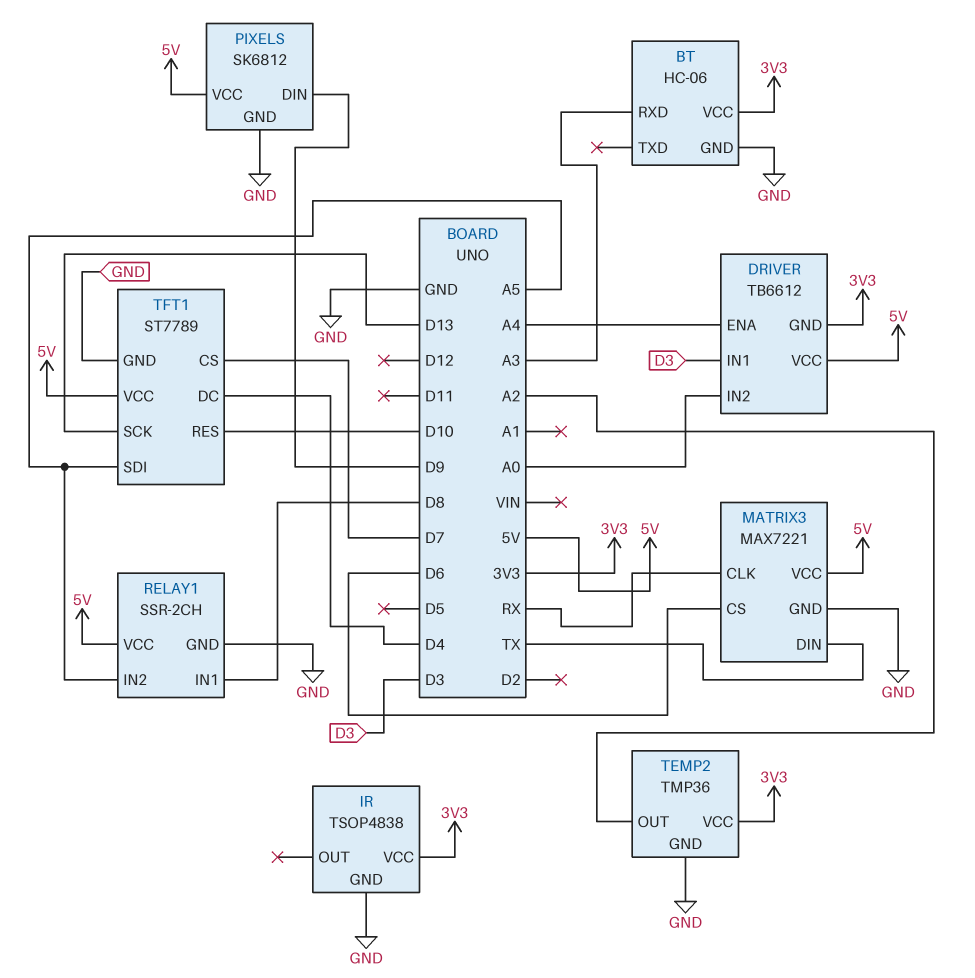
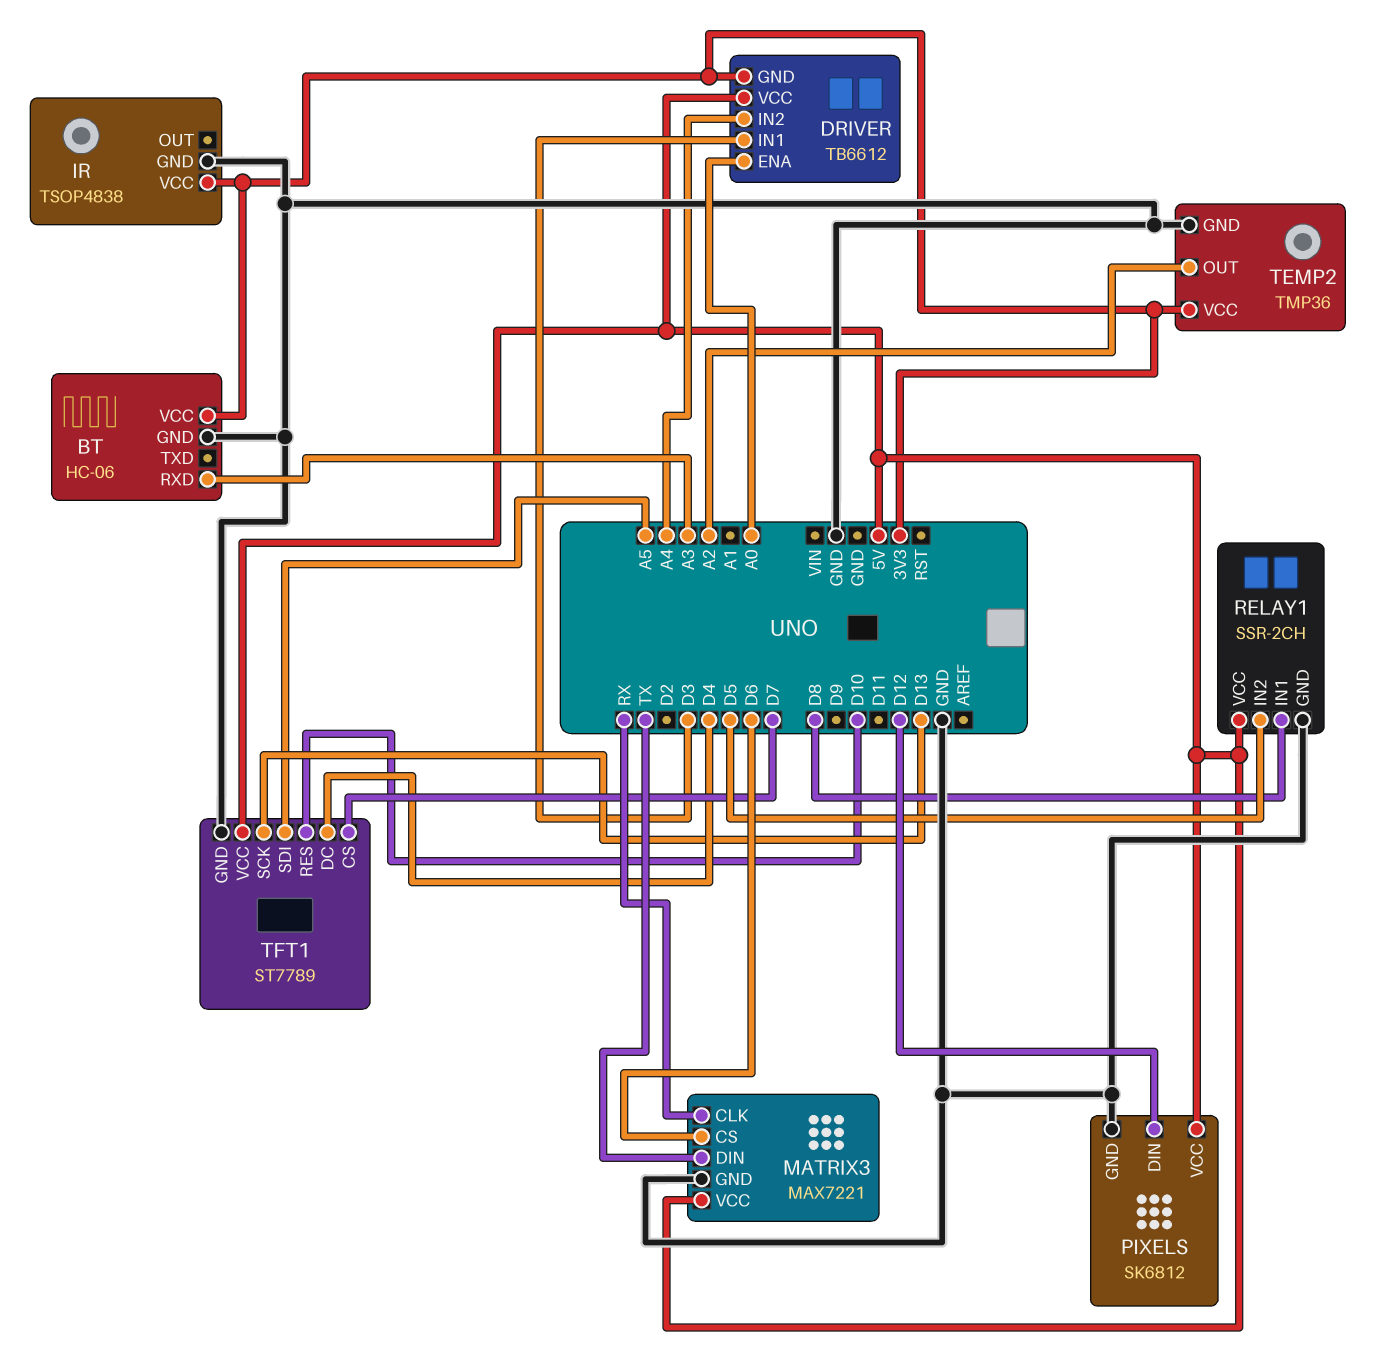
DRIVER pin ENA: A4 -> A0
DRIVER pin IN2: A0 -> A4
PIXELS pin DIN: D9 -> D12
RELAY1 pin IN2: A5 -> D5

